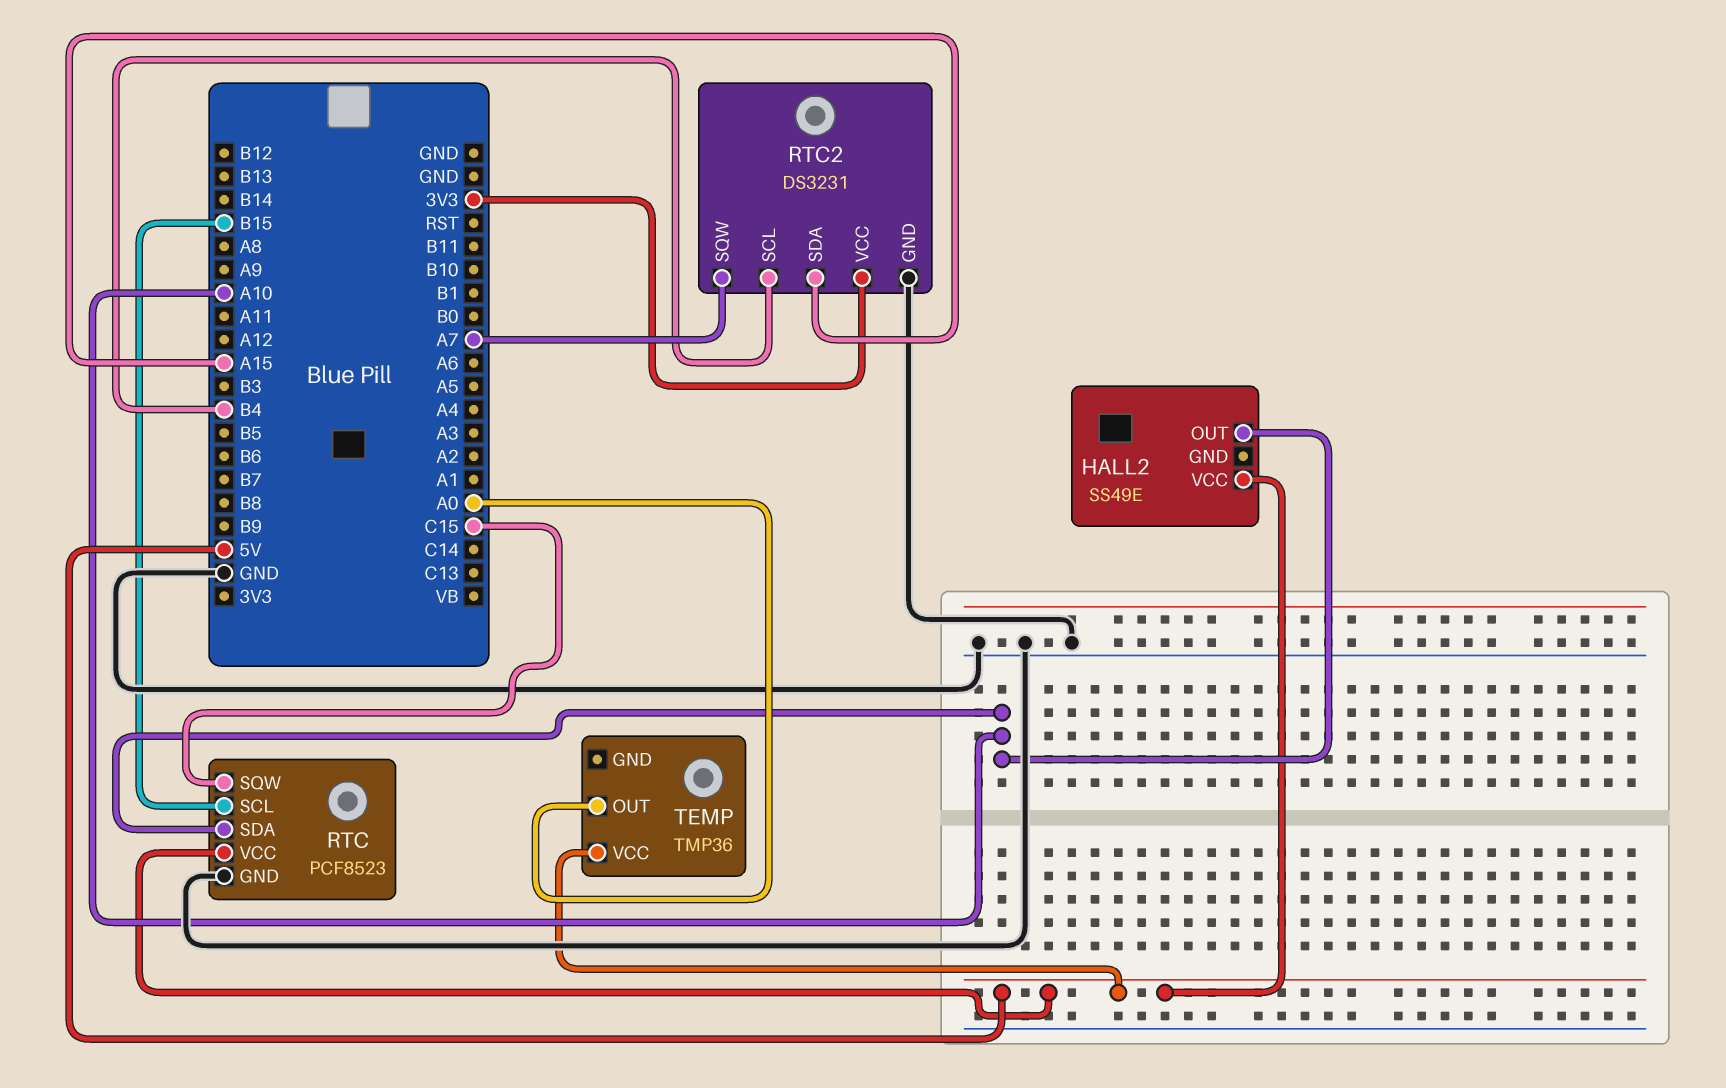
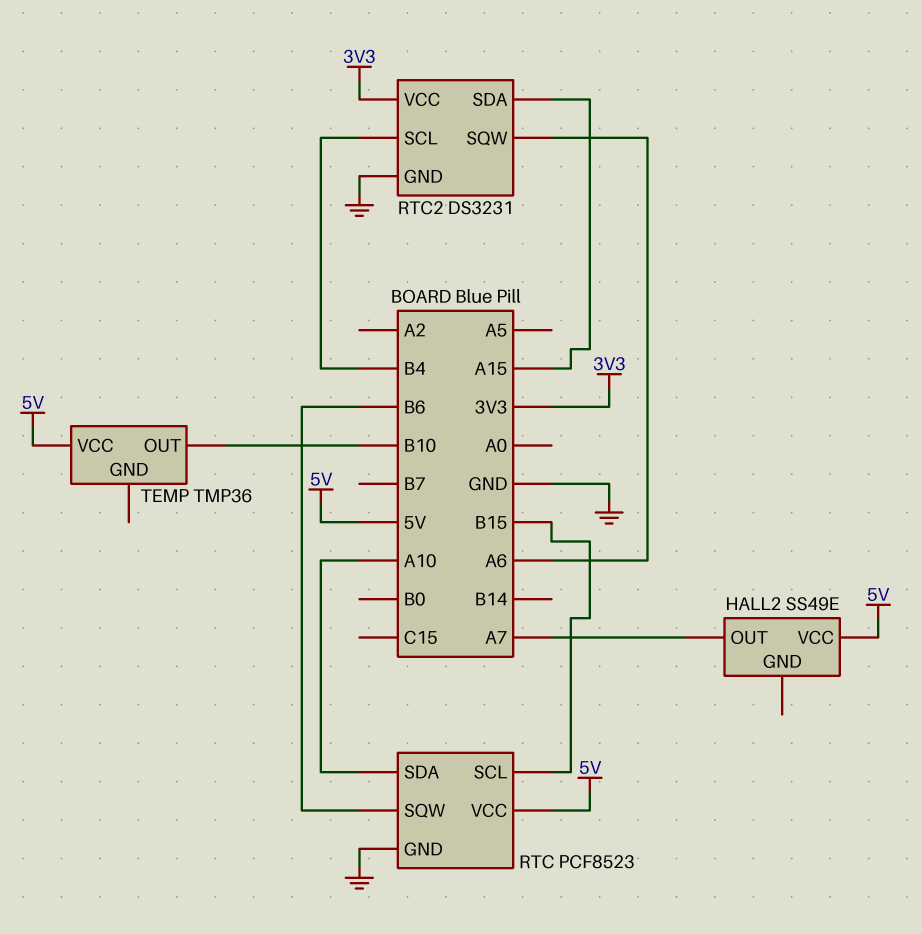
HALL2 pin OUT: A10 -> A7
RTC pin SQW: C15 -> B6
RTC2 pin SQW: A7 -> A6
TEMP pin OUT: A0 -> B10

